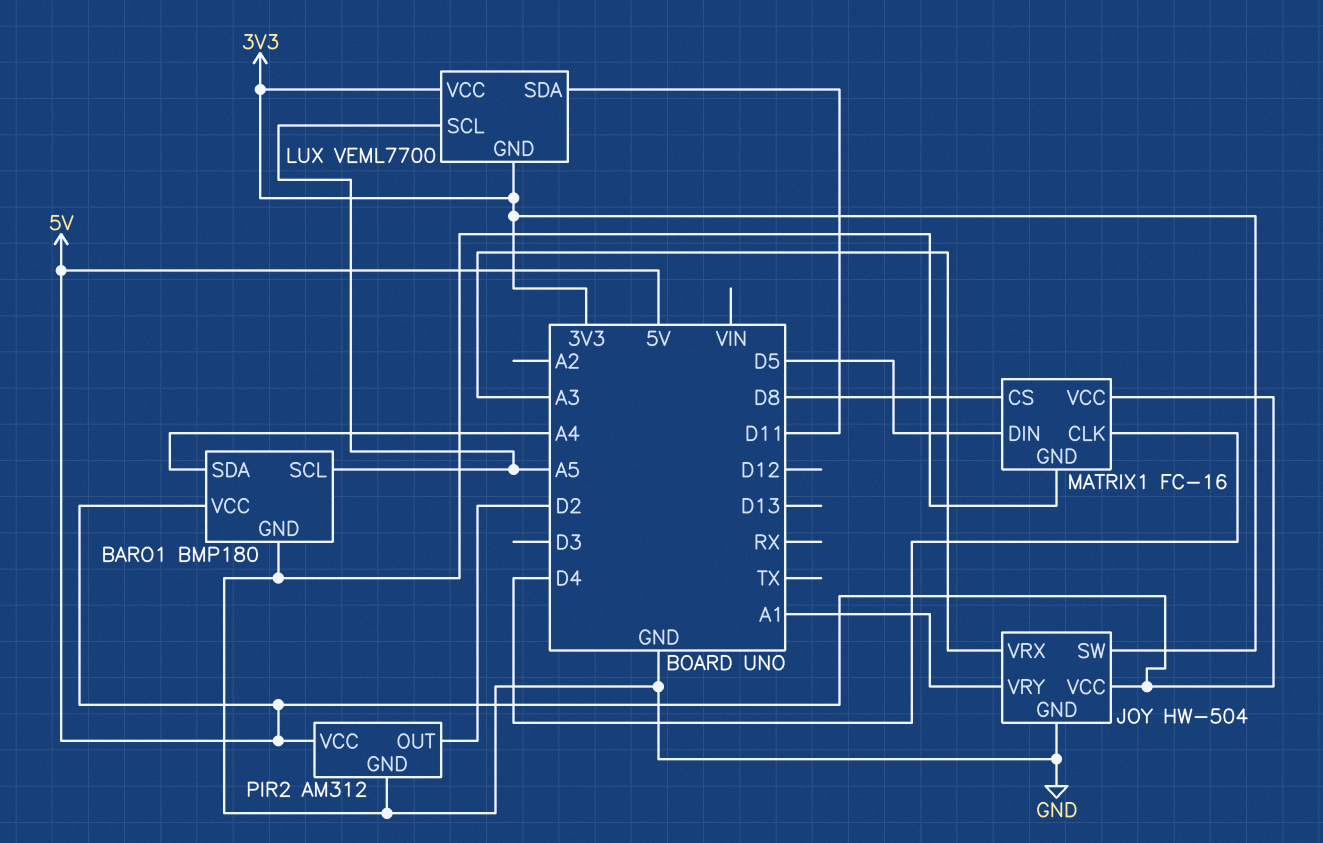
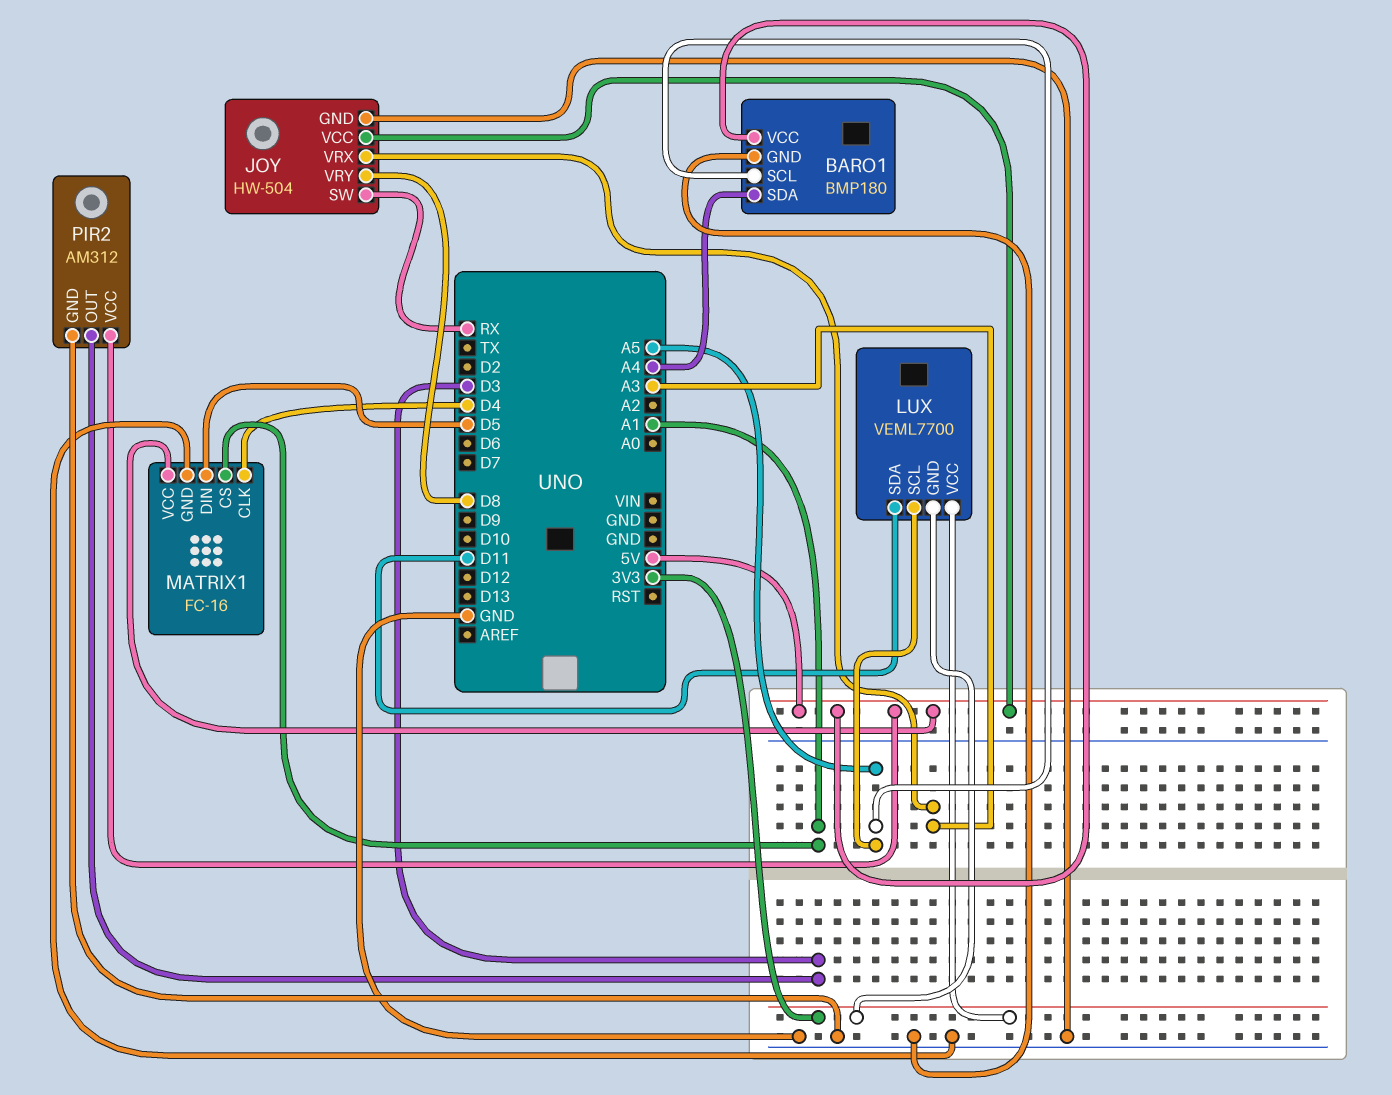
JOY pin SW: 3V3 -> RX
JOY pin VRY: A1 -> D8
MATRIX1 pin CS: D8 -> A1
PIR2 pin OUT: D2 -> D3

